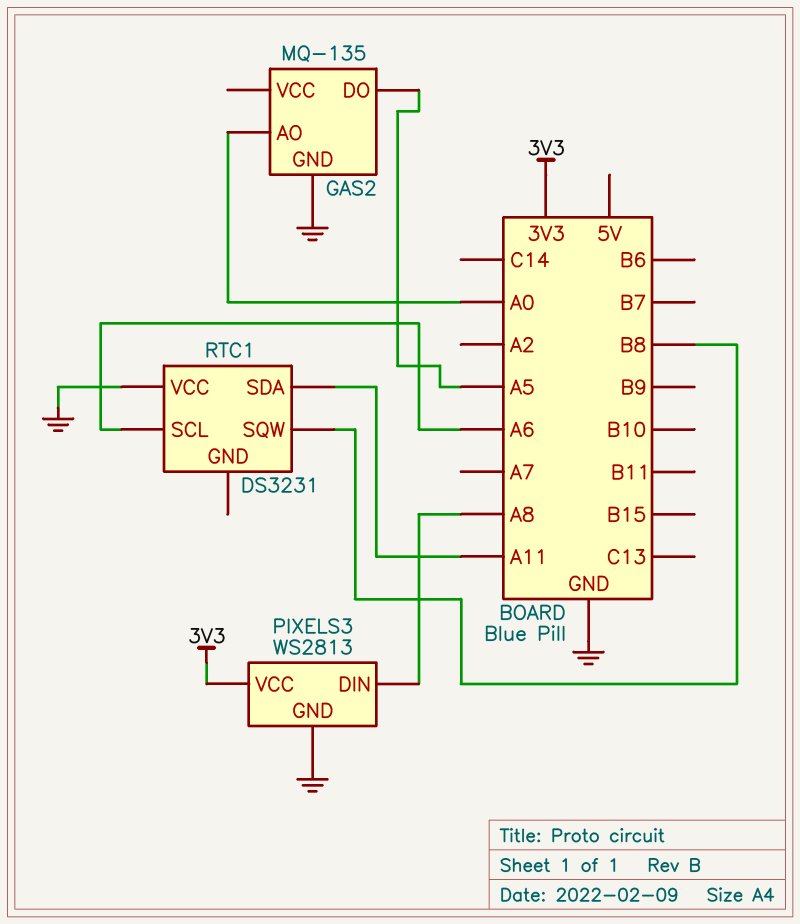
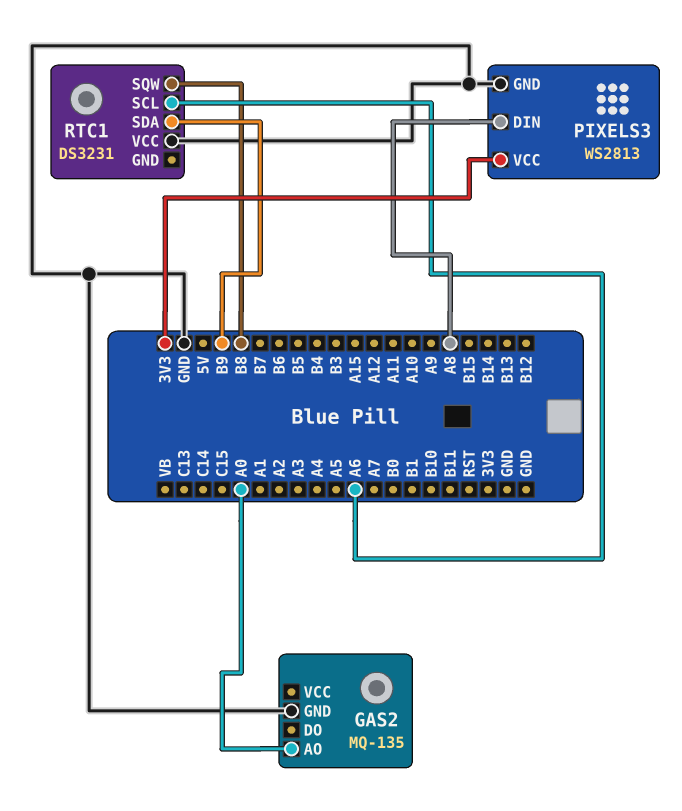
GAS2 pin DO: A5 -> none
RTC1 pin SDA: A11 -> B9

